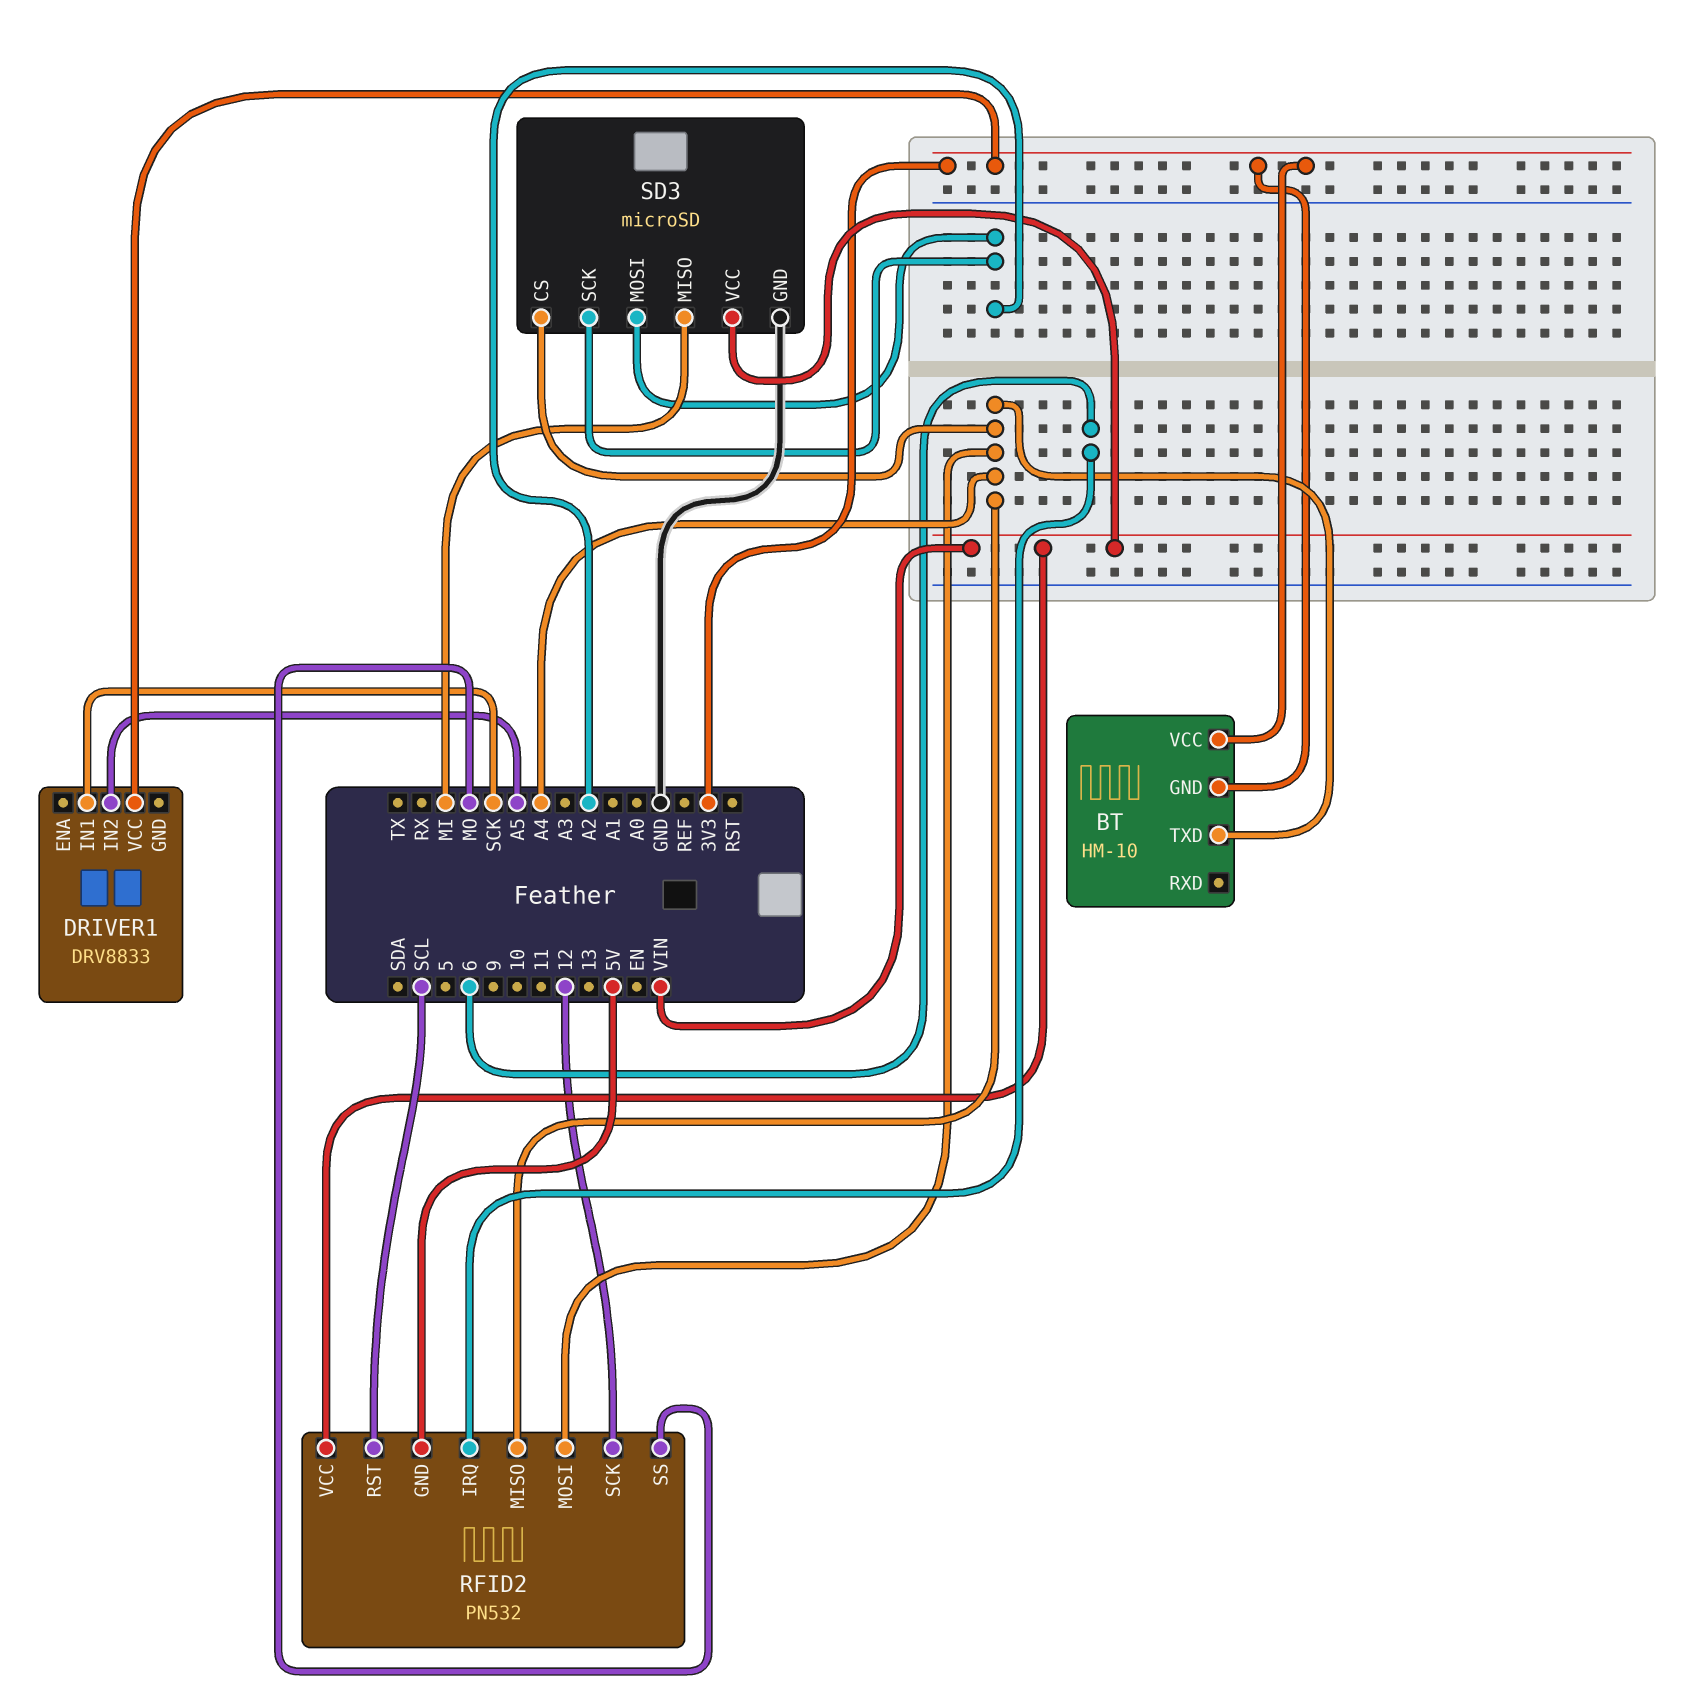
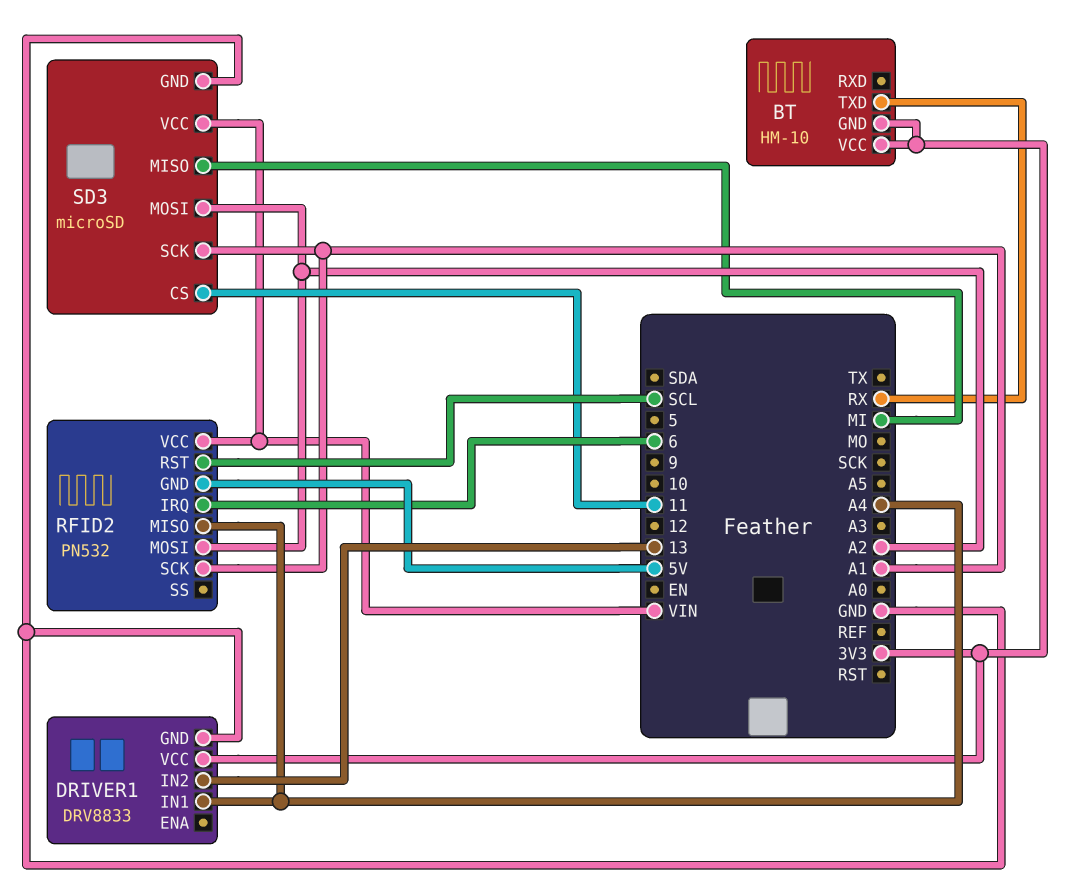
BT pin TXD: A4 -> RX
DRIVER1 pin GND: none -> GND
DRIVER1 pin IN1: SCK -> A4
DRIVER1 pin IN2: A5 -> 13
RFID2 pin MOSI: A4 -> A2
RFID2 pin SCK: 12 -> A1
RFID2 pin SS: MO -> none
SD3 pin CS: A4 -> 11
SD3 pin SCK: A2 -> A1

